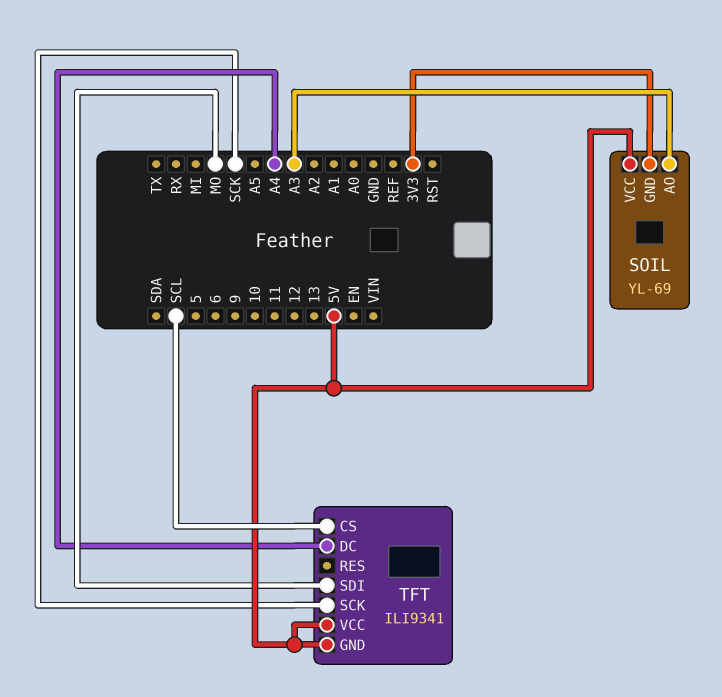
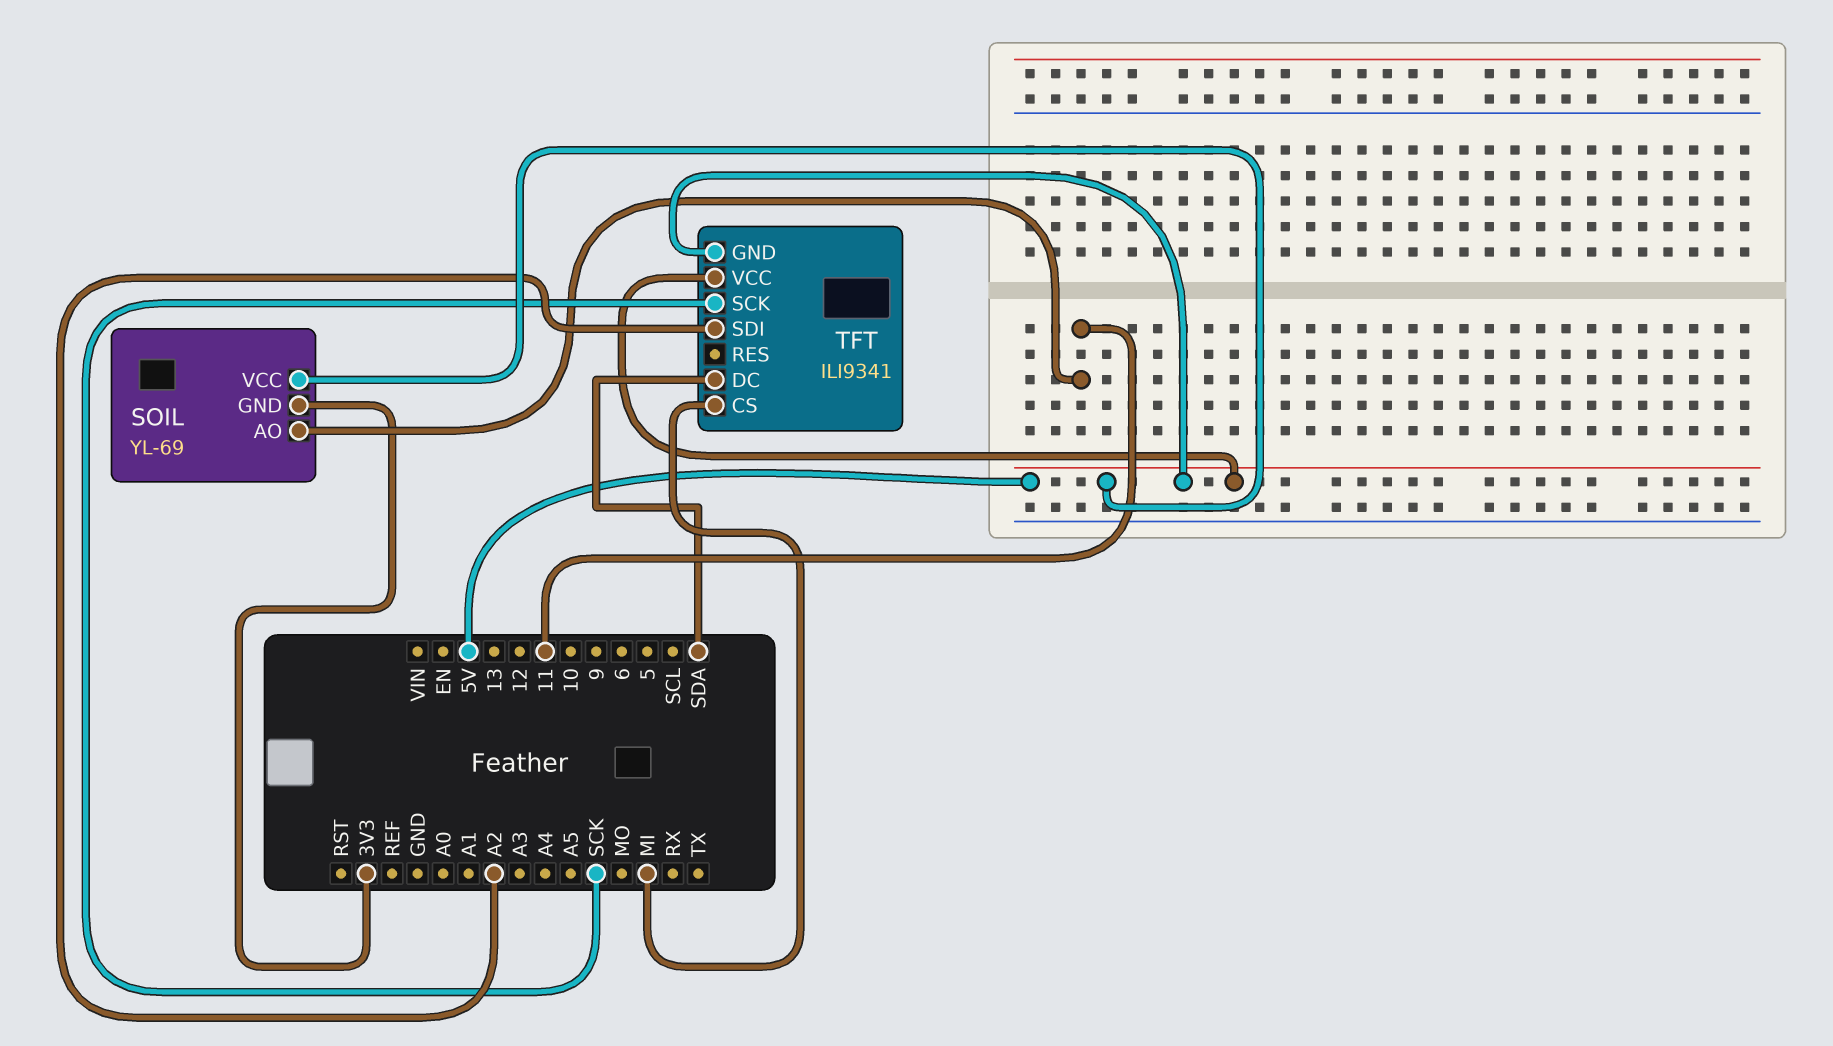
SOIL pin AO: A3 -> 11
TFT pin CS: SCL -> MI
TFT pin DC: A4 -> SDA
TFT pin SDI: MO -> A2

